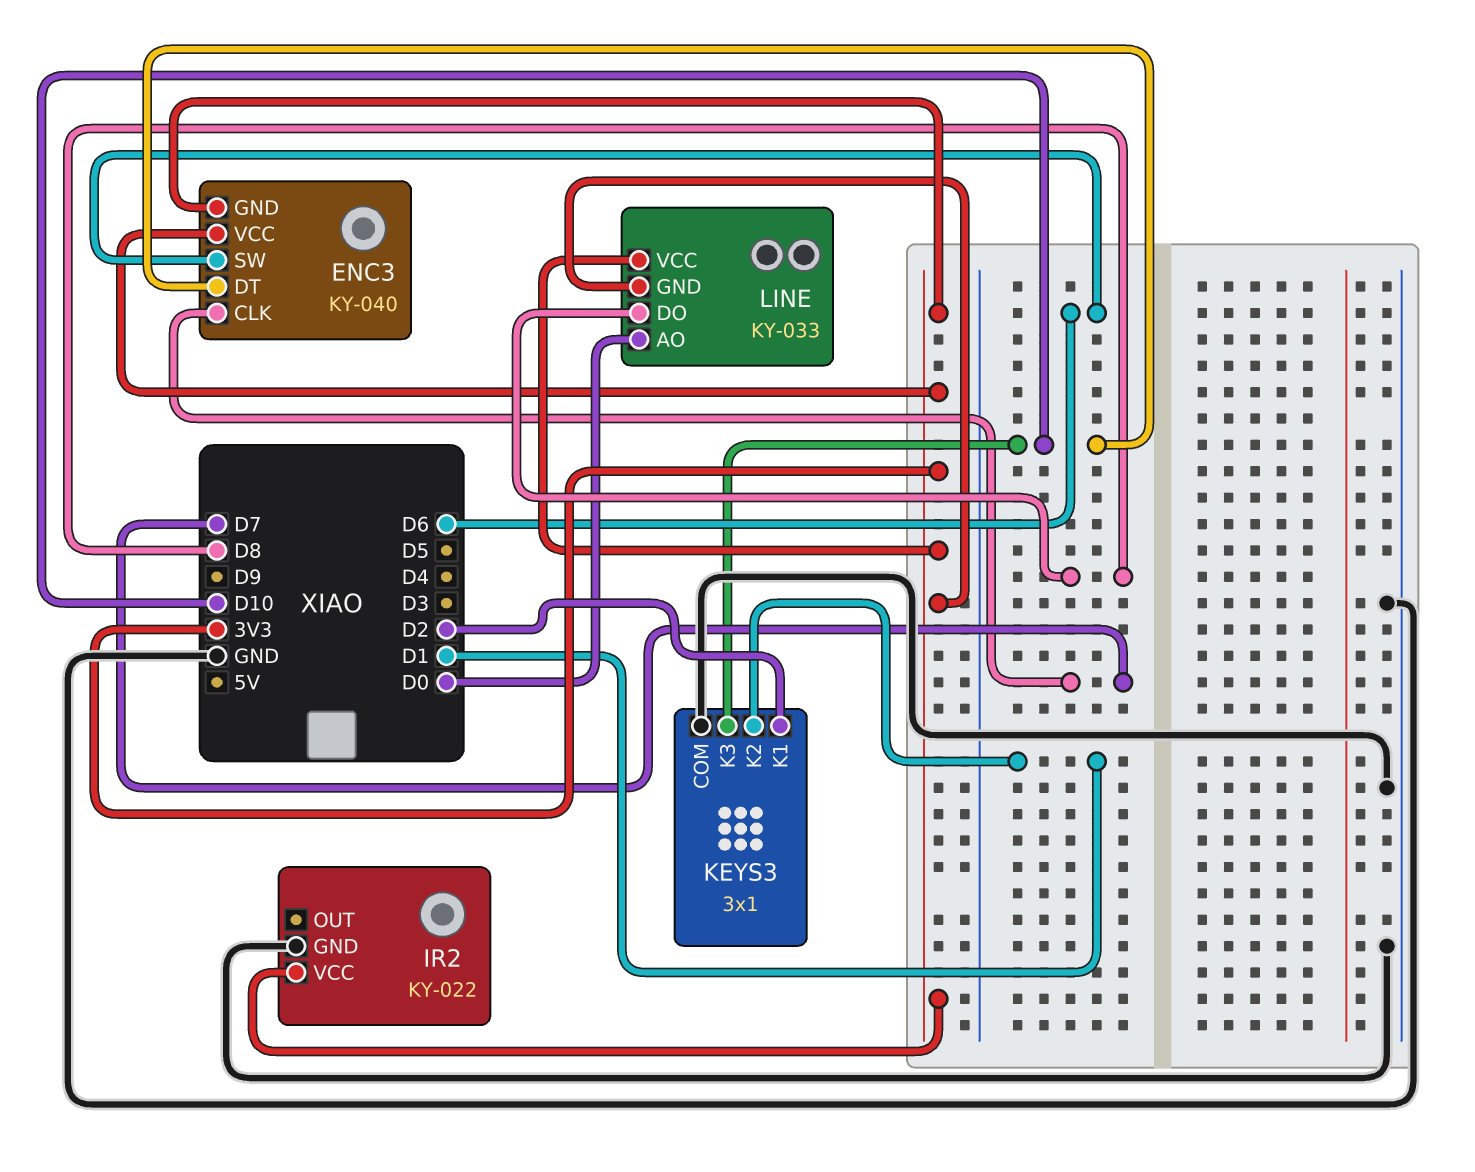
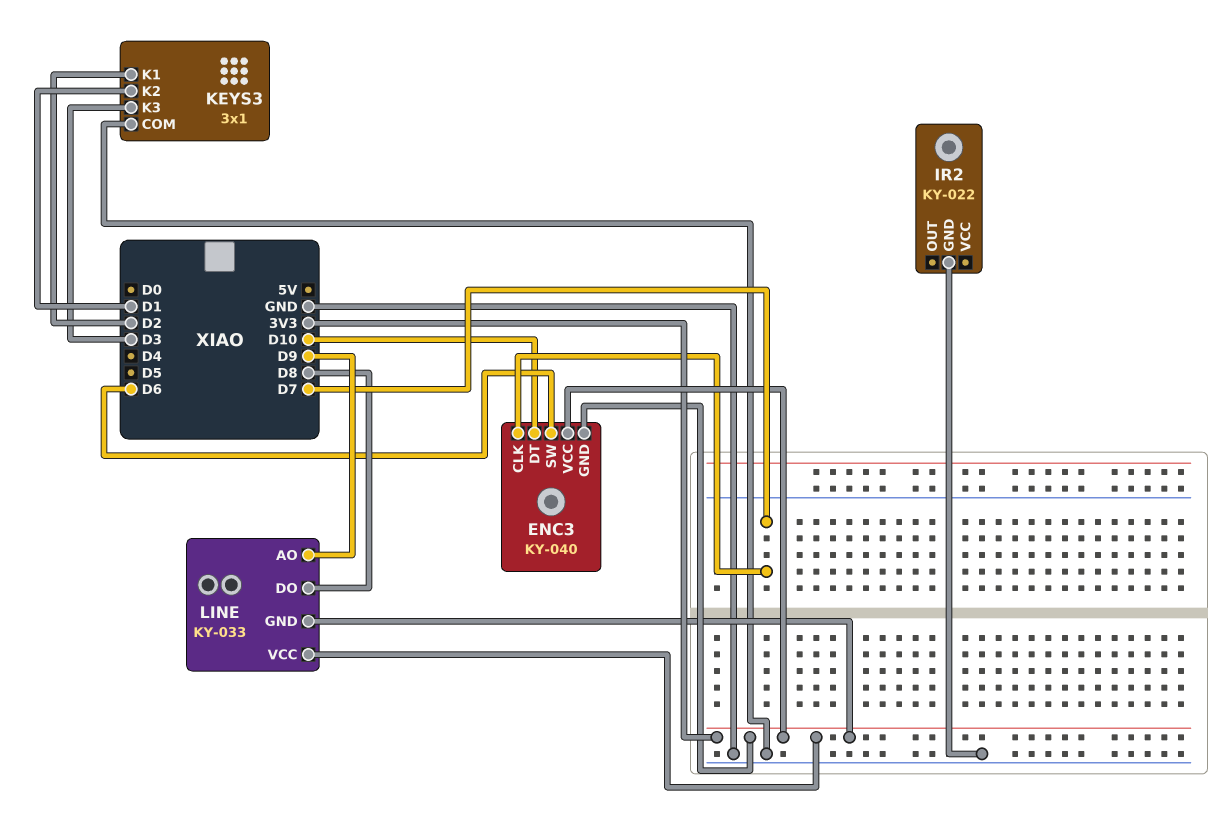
IR2 pin VCC: 3V3 -> none
KEYS3 pin K3: D10 -> D3
LINE pin AO: D0 -> D9

